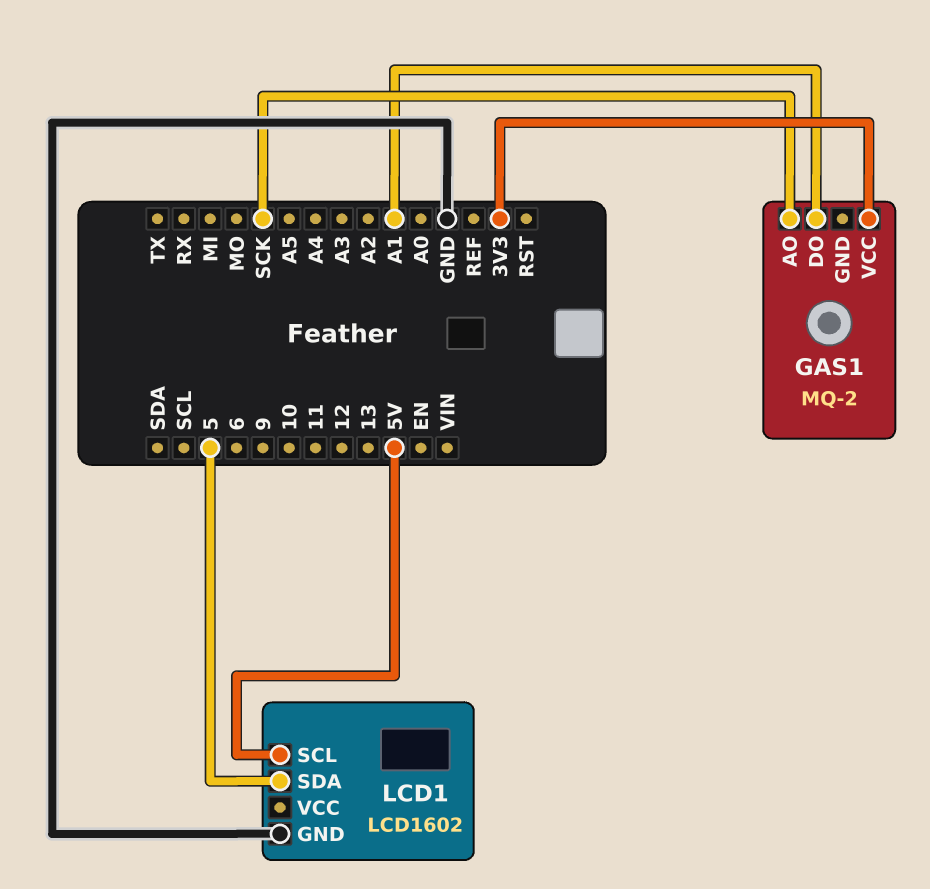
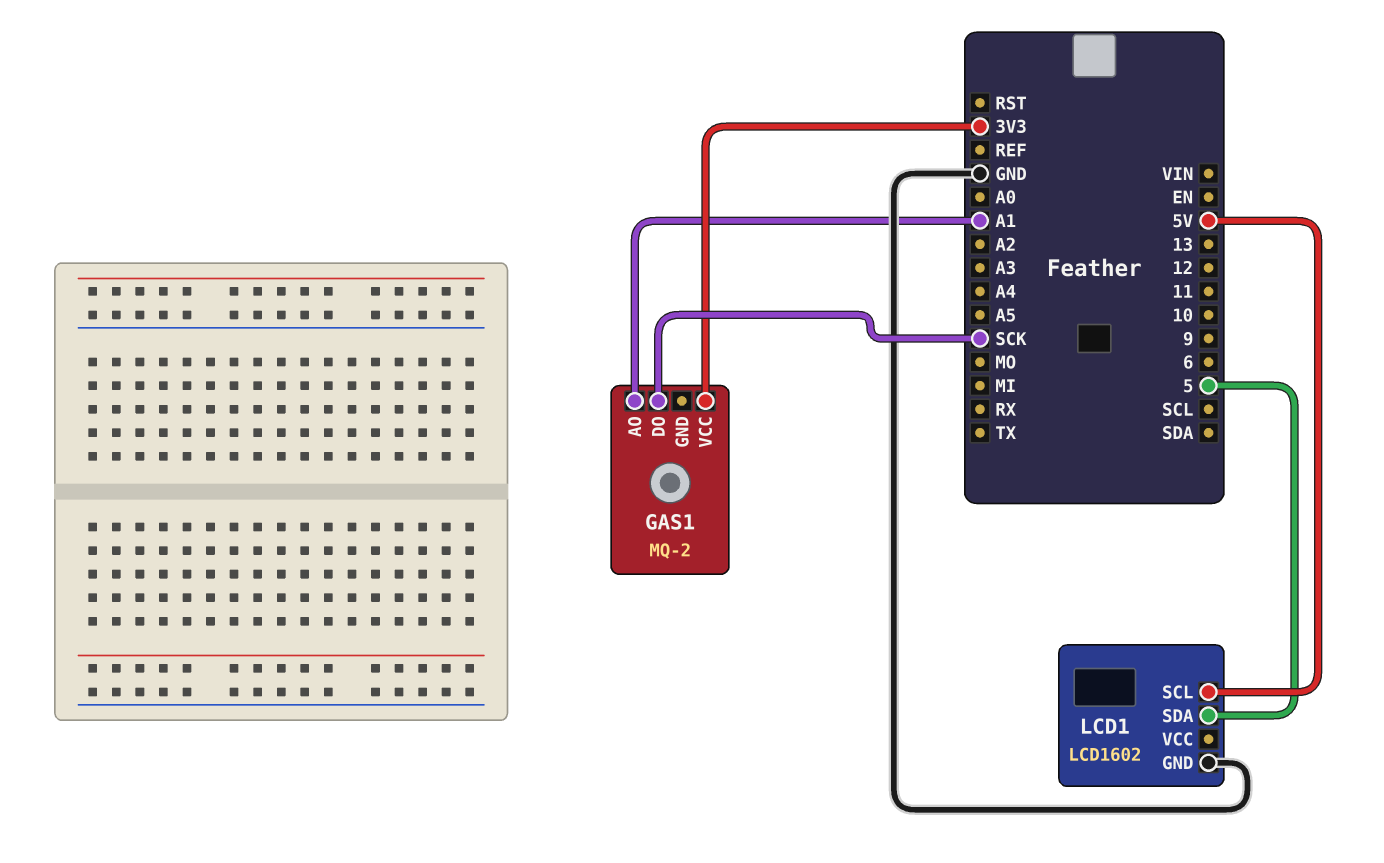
GAS1 pin AO: SCK -> A1
GAS1 pin DO: A1 -> SCK

